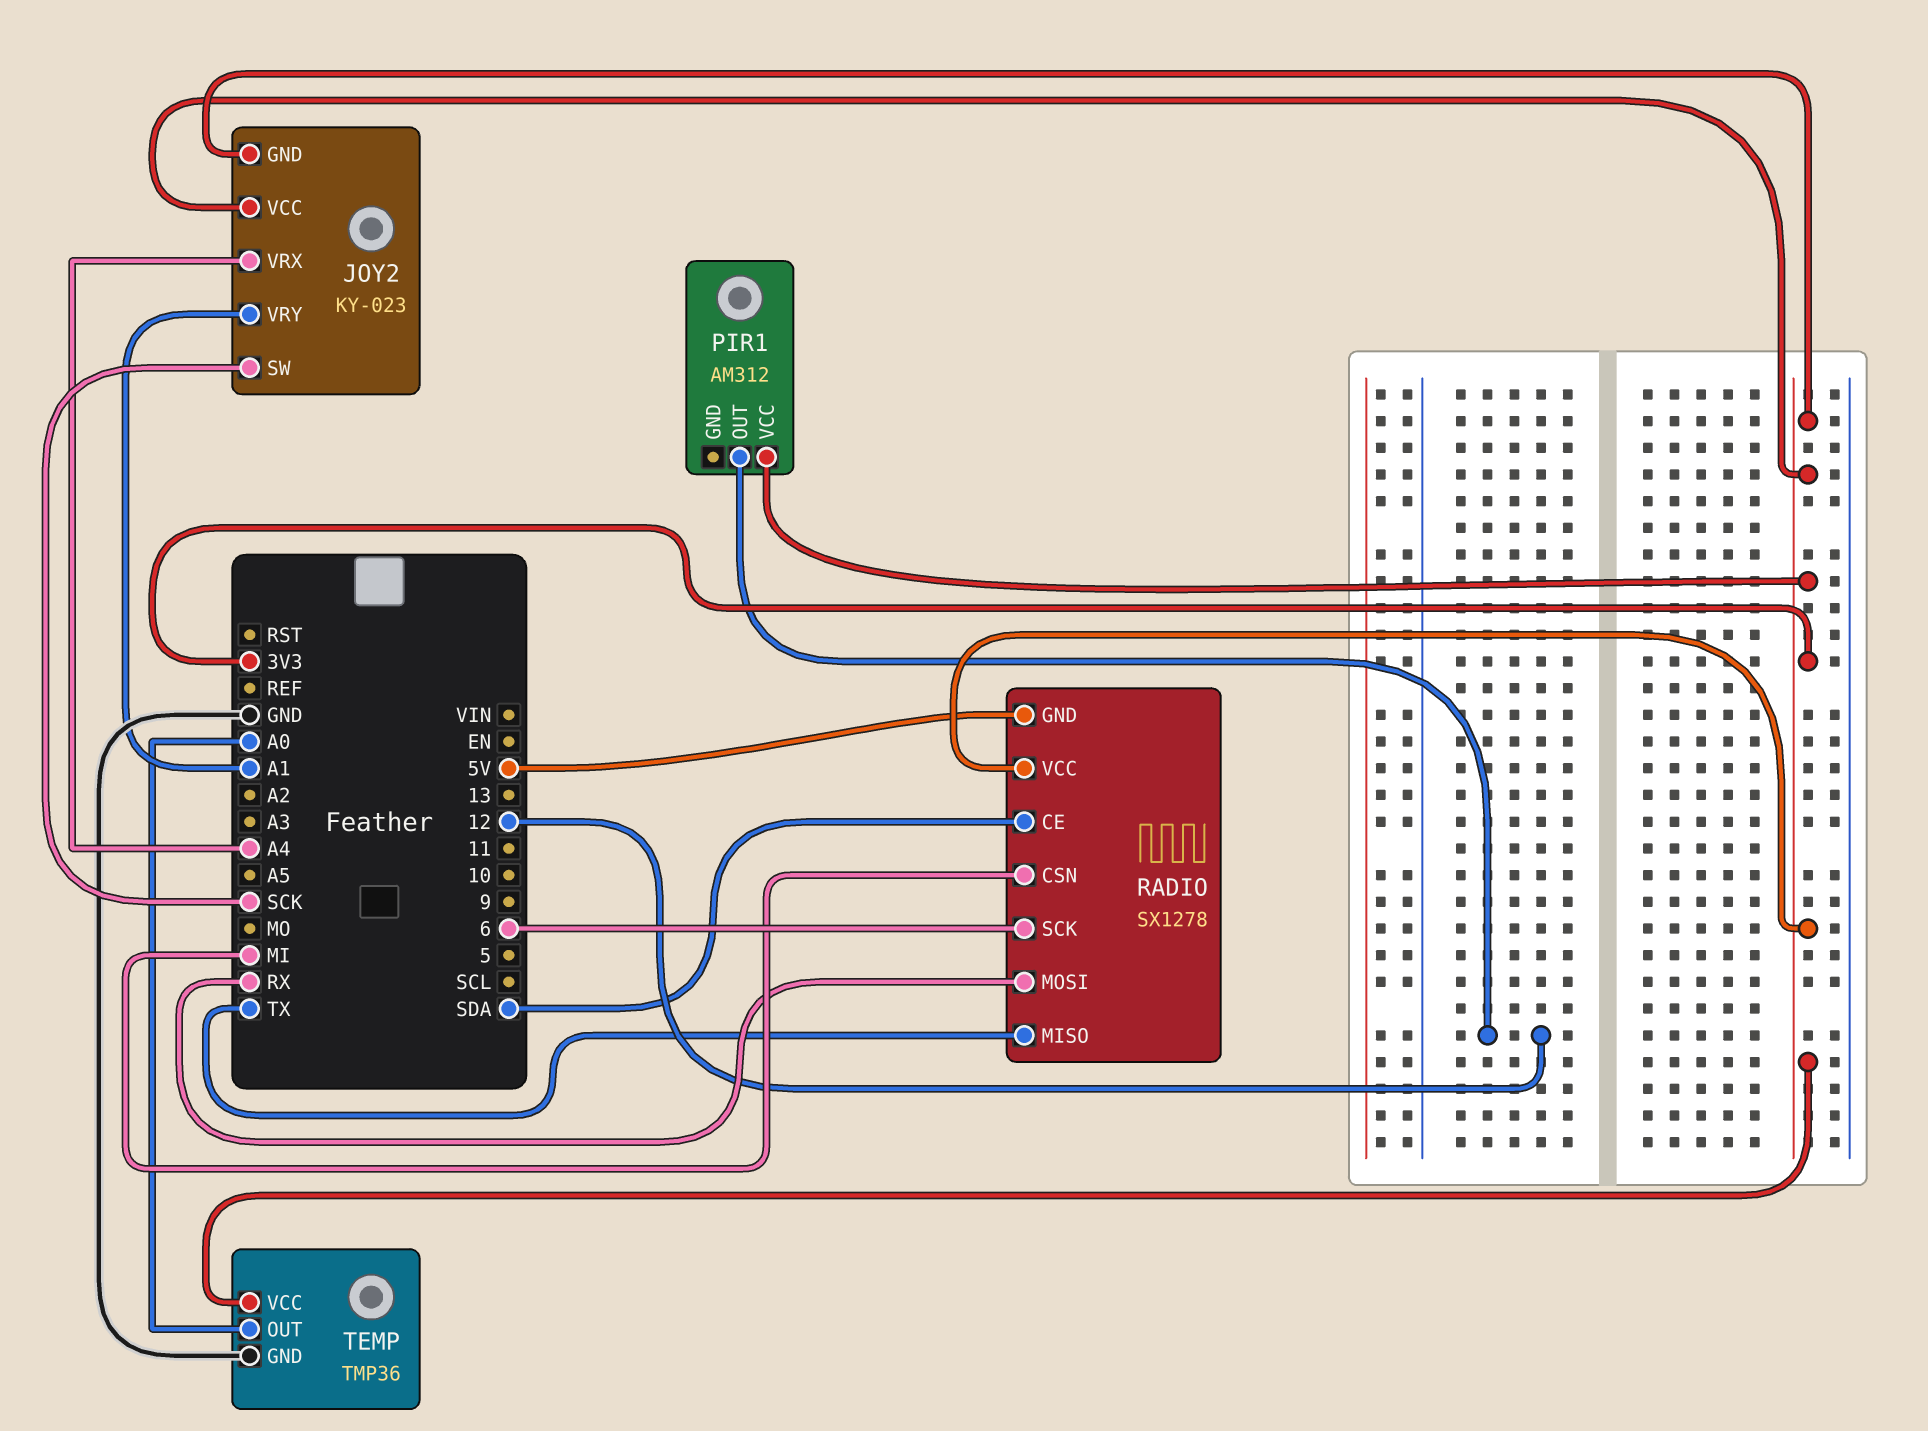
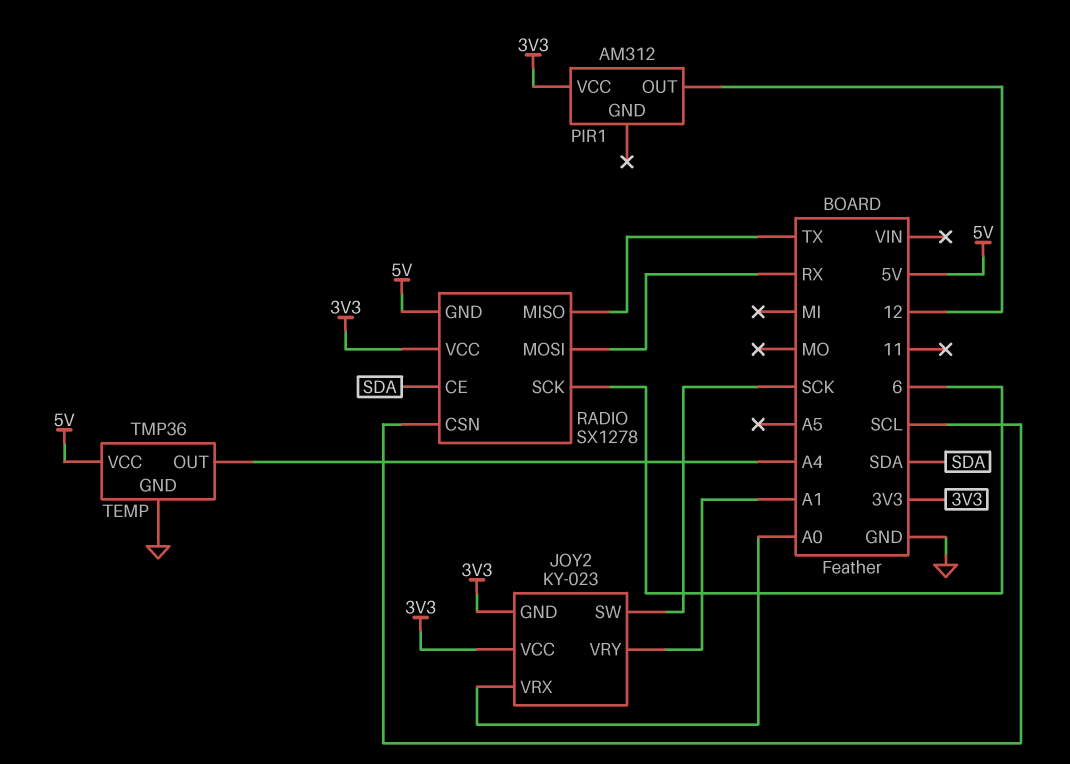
JOY2 pin VRX: A4 -> A0
RADIO pin CSN: MI -> SCL
TEMP pin OUT: A0 -> A4
TEMP pin VCC: 3V3 -> 5V

